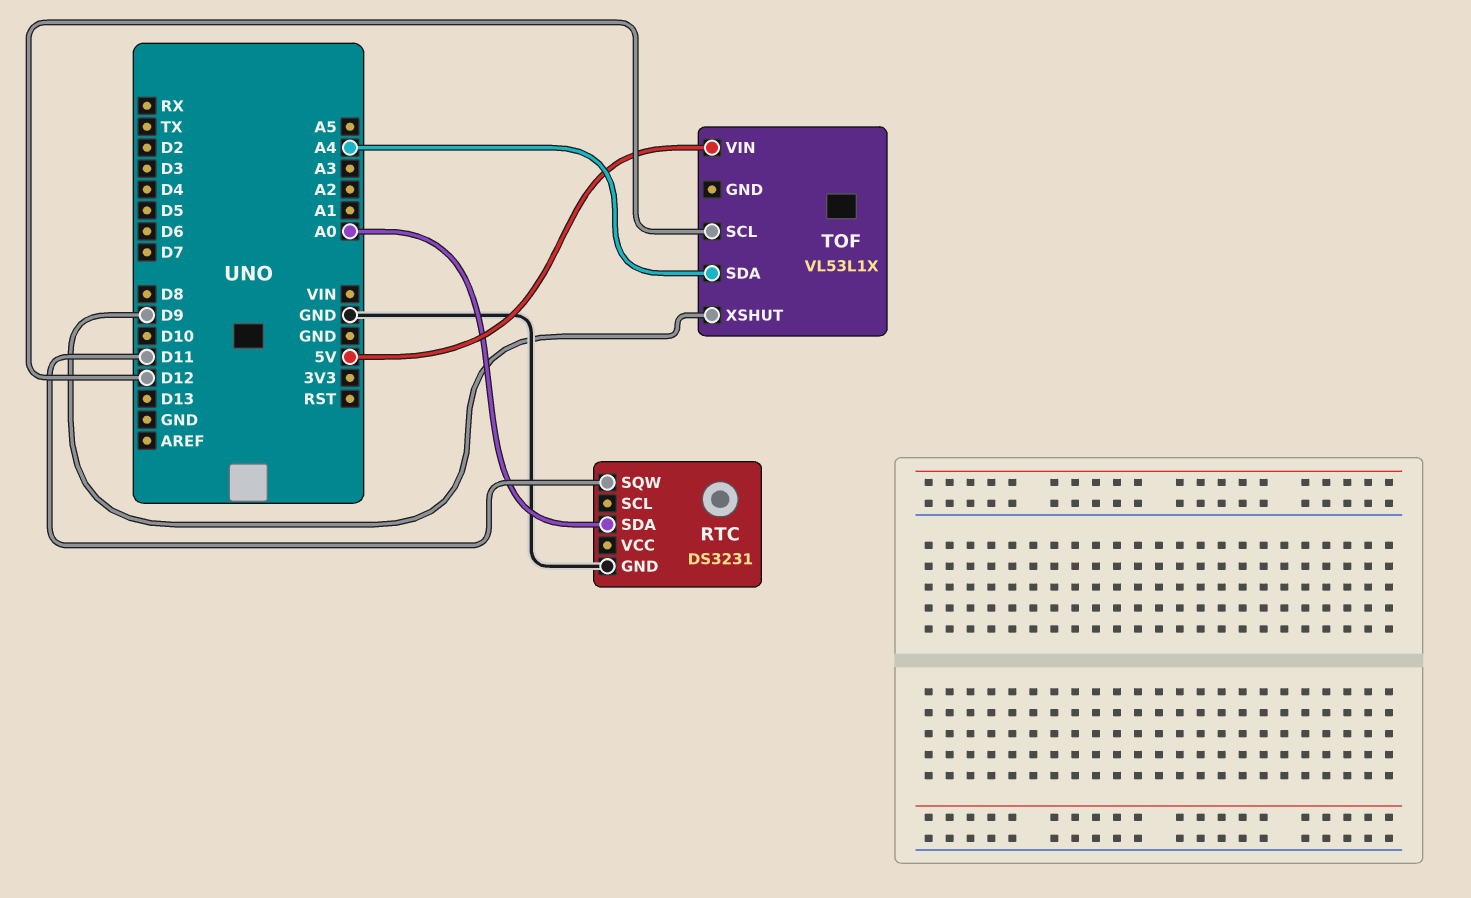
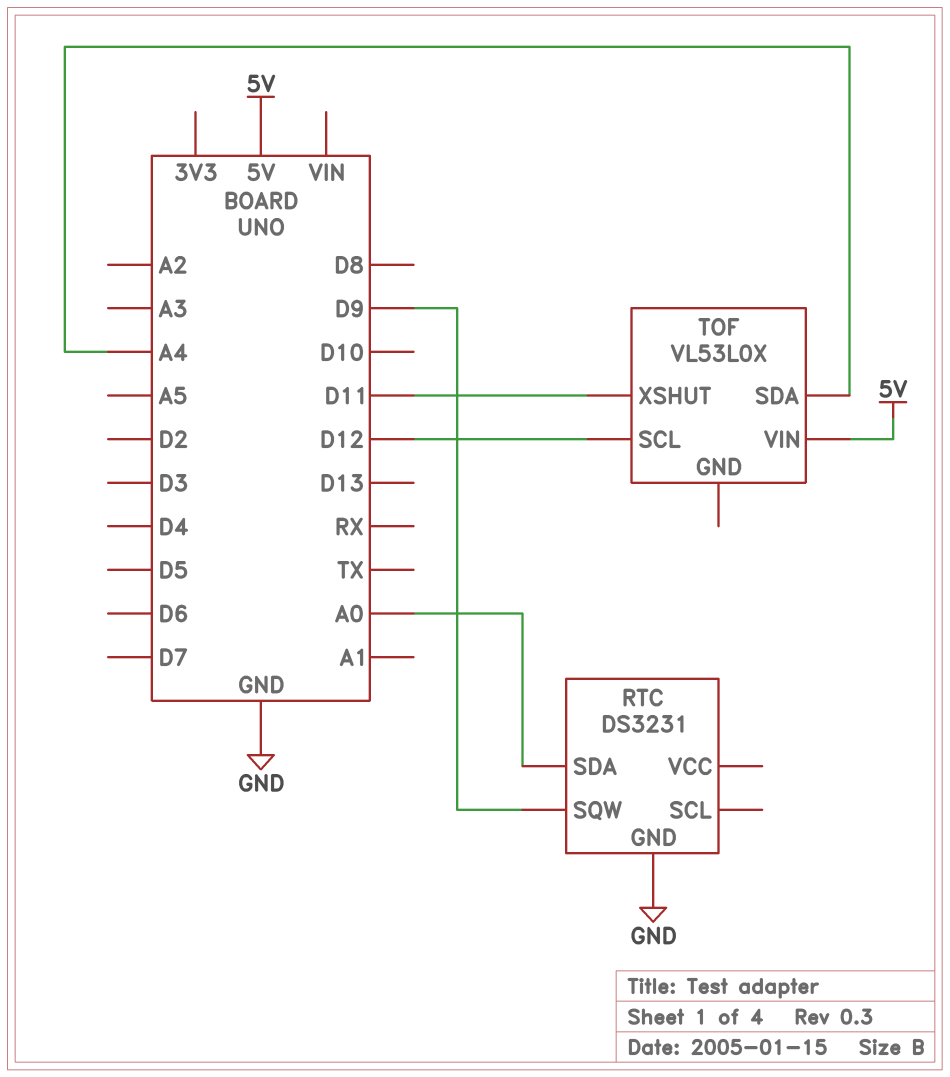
RTC pin SQW: D11 -> D9
TOF: VL53L1X -> VL53L0X
TOF pin XSHUT: D9 -> D11

